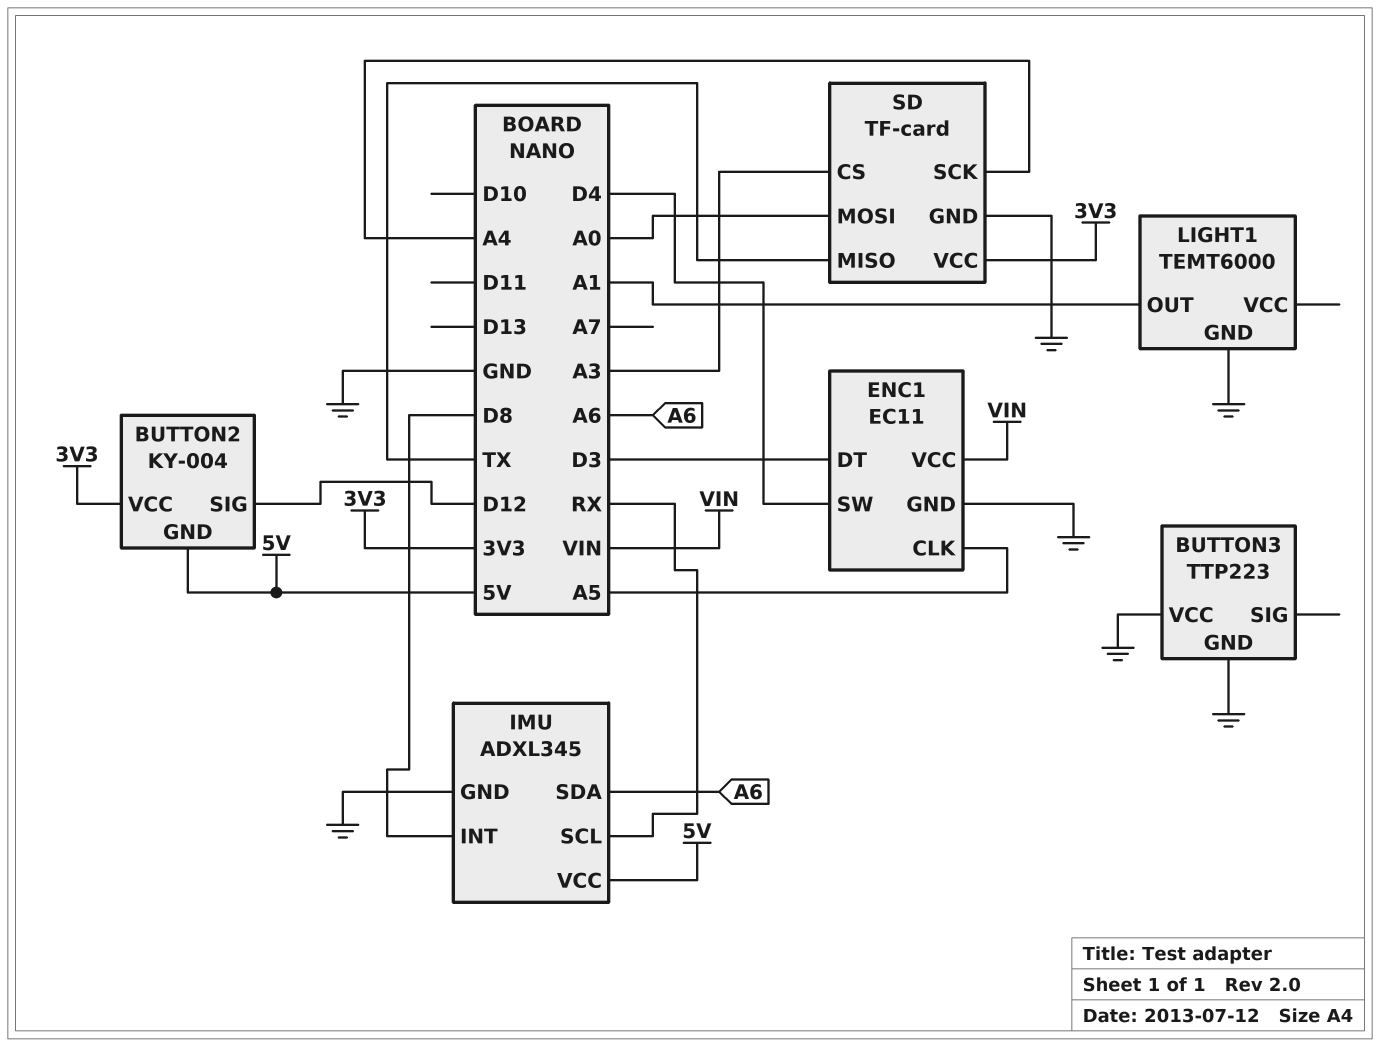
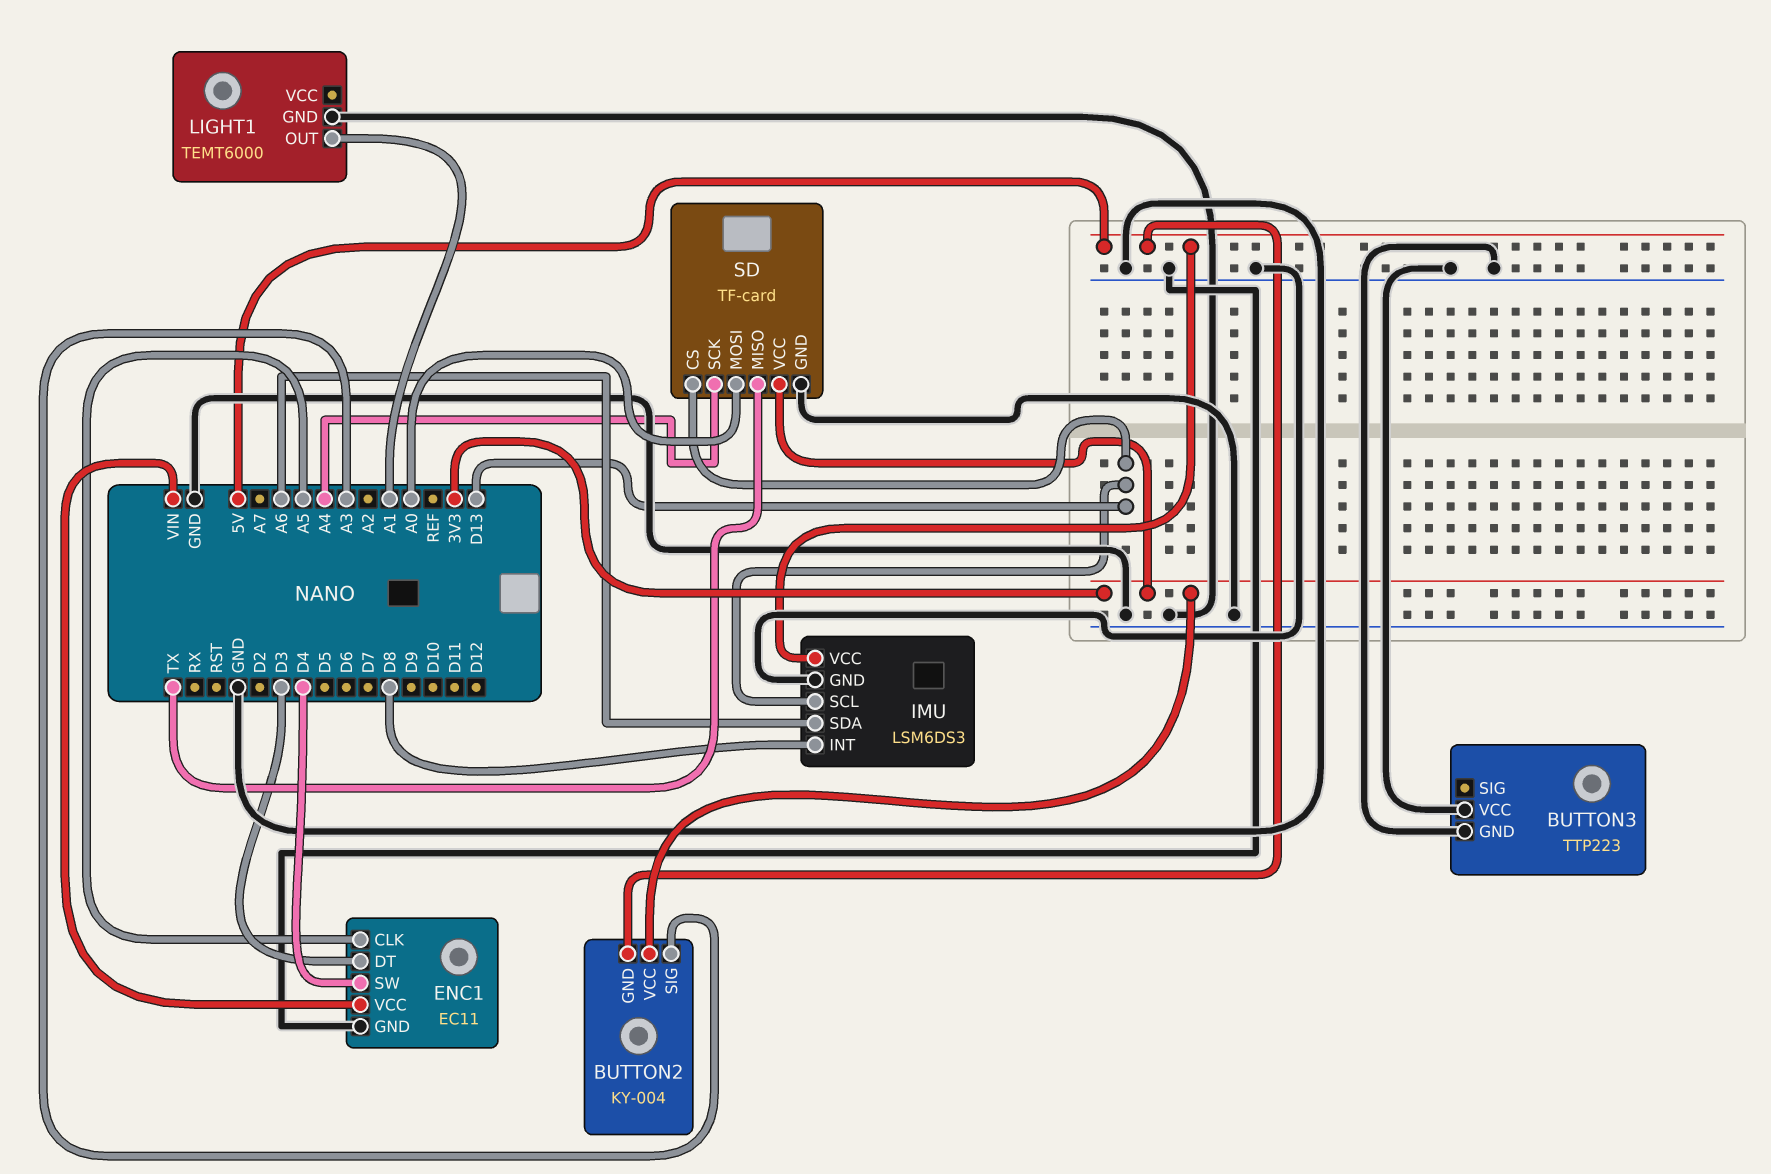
BUTTON2 pin SIG: D12 -> A3
IMU: ADXL345 -> LSM6DS3
IMU pin SCL: RX -> D13
SD pin CS: A3 -> D13

